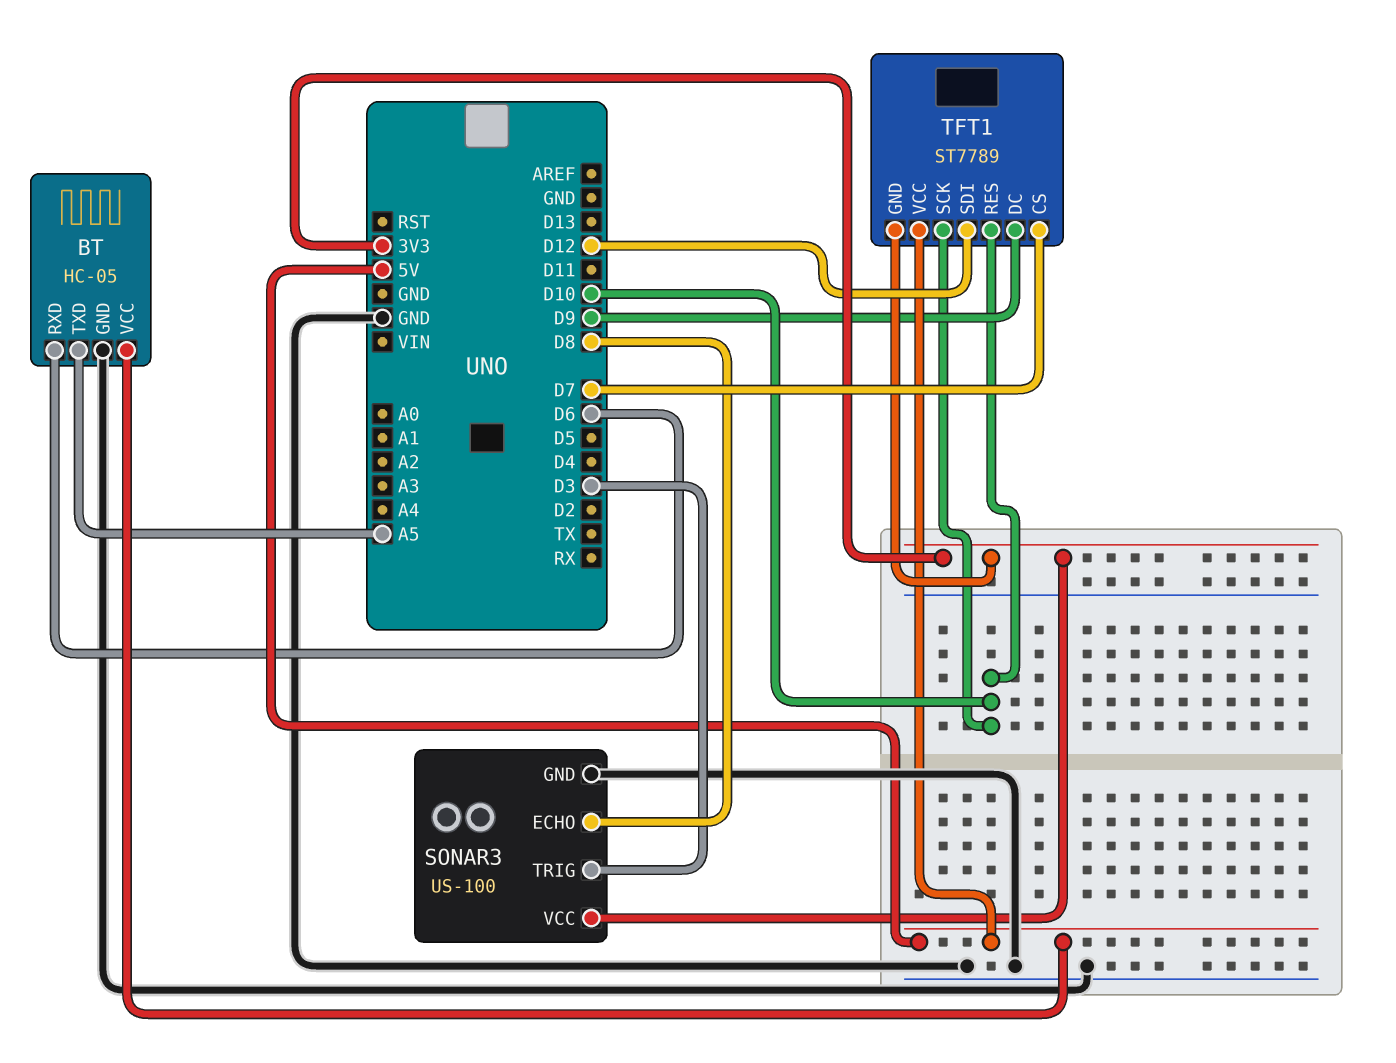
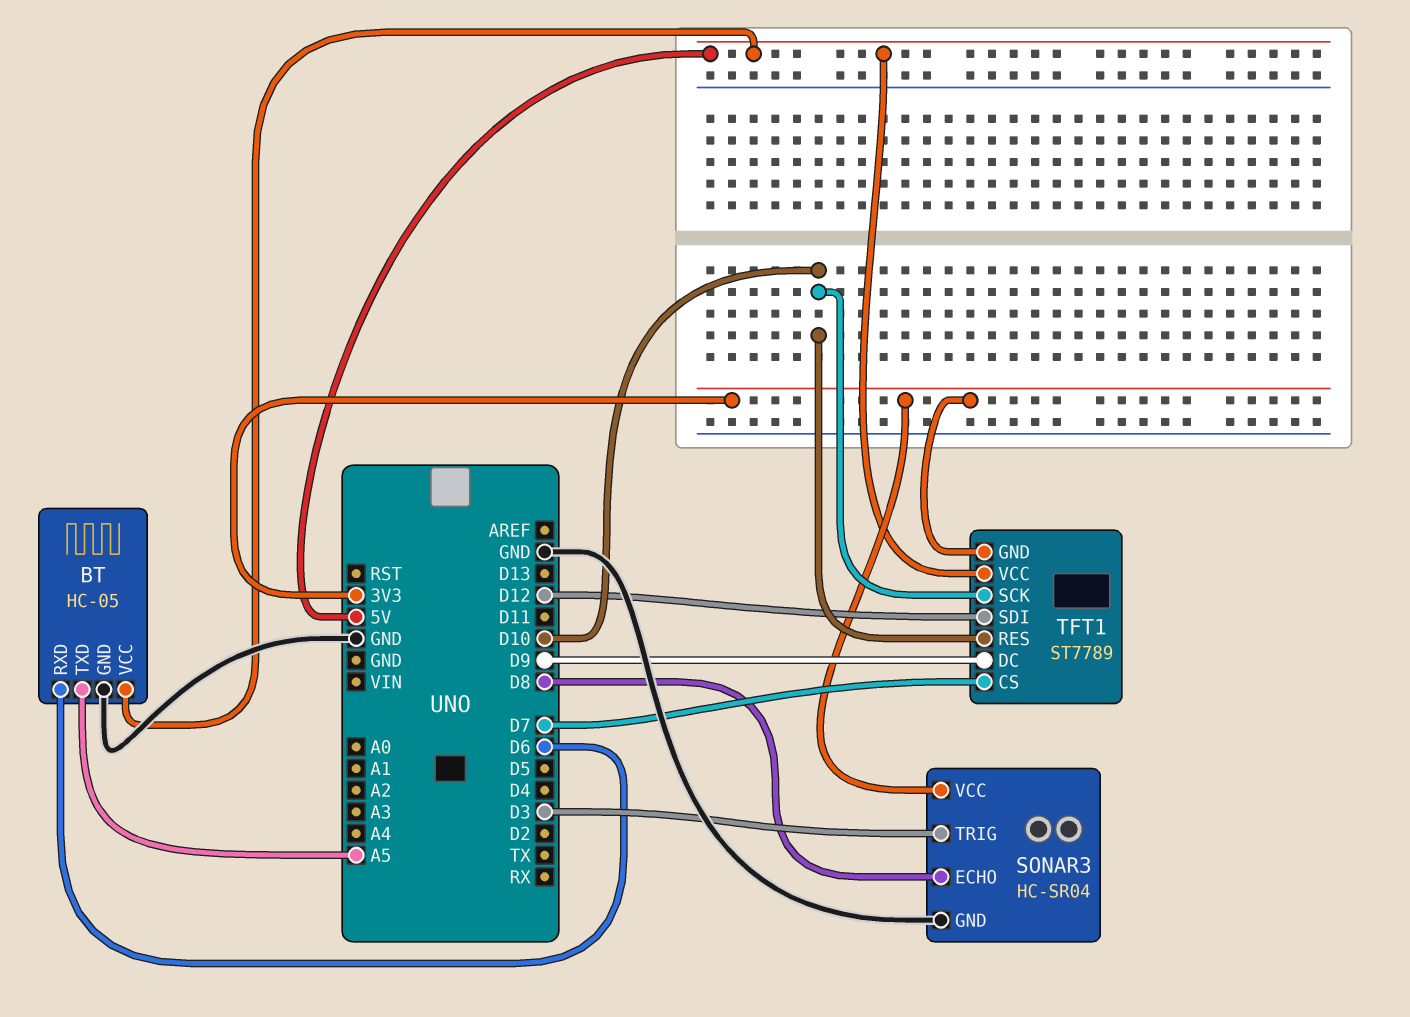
SONAR3: US-100 -> HC-SR04

